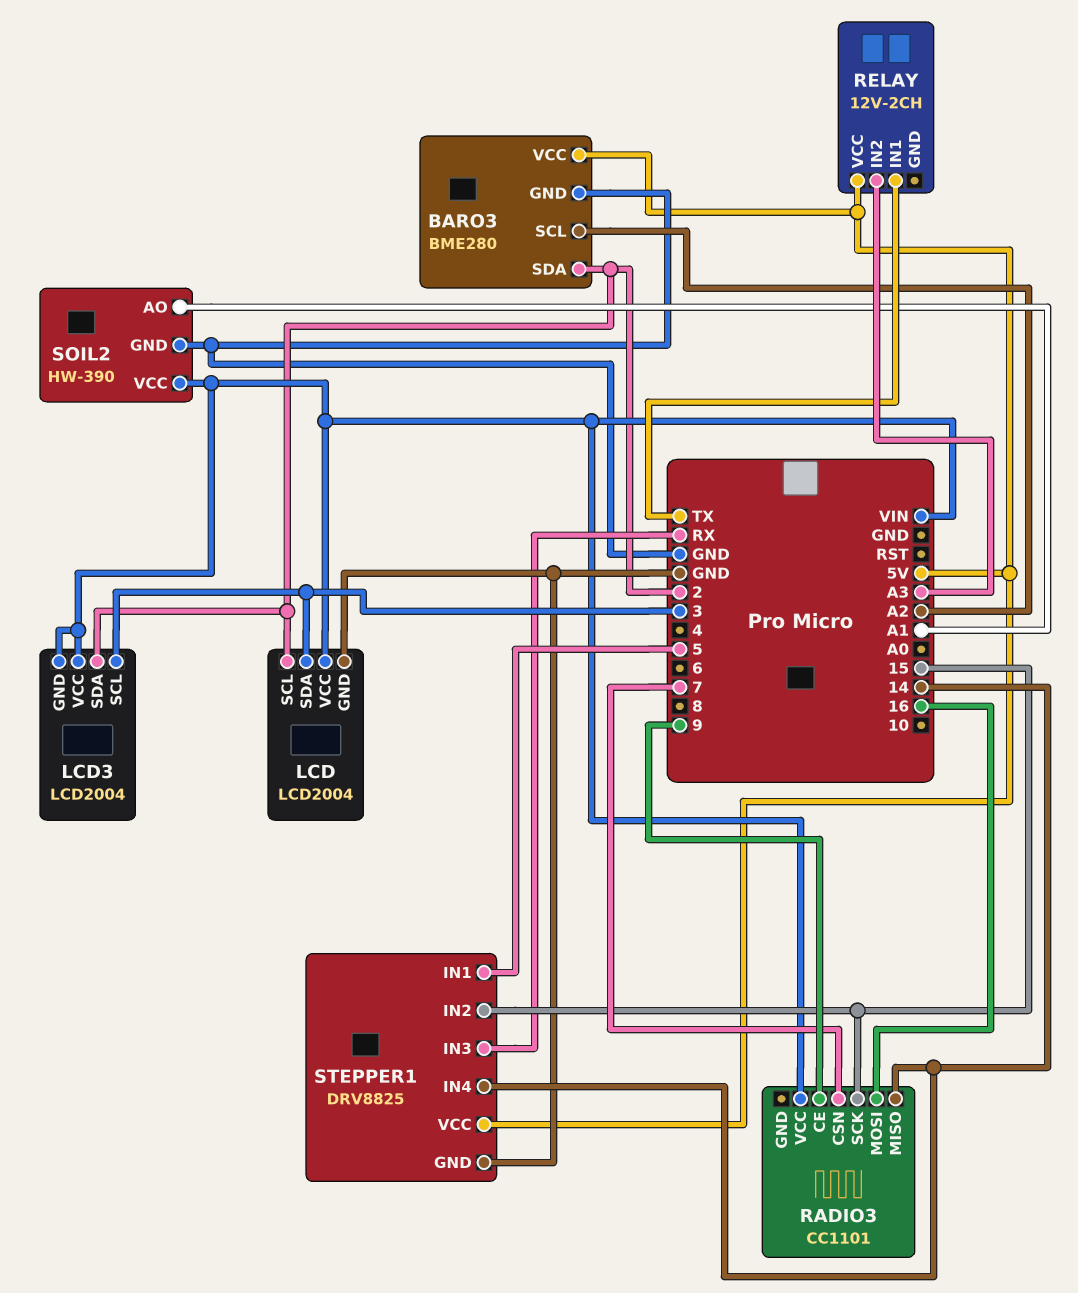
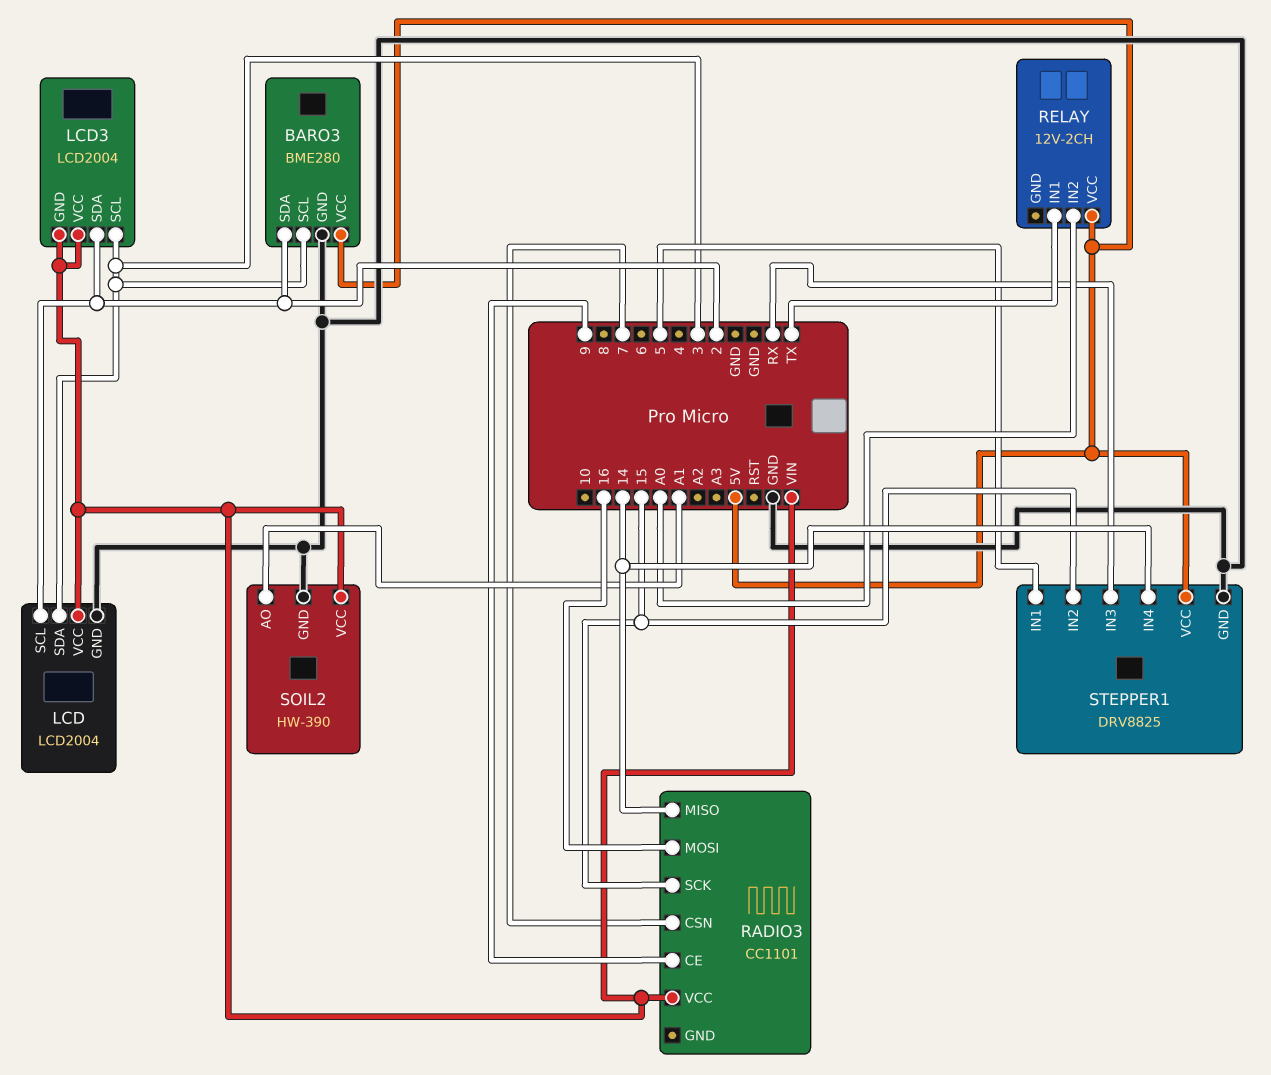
BARO3 pin SCL: A2 -> 3
RELAY pin IN2: A3 -> A0

